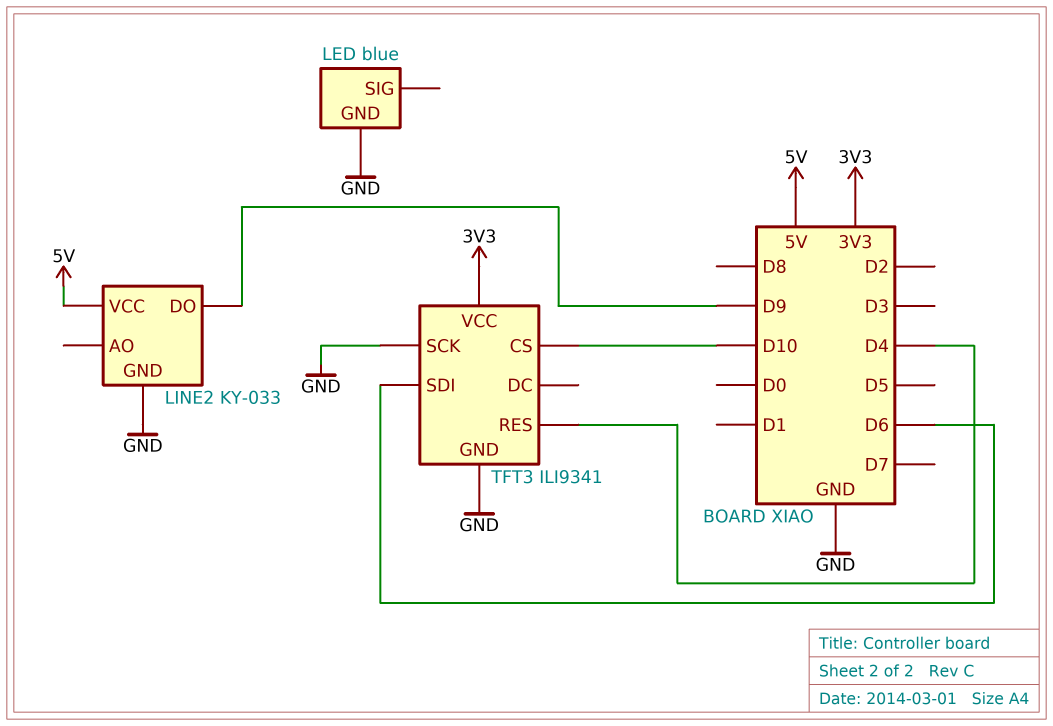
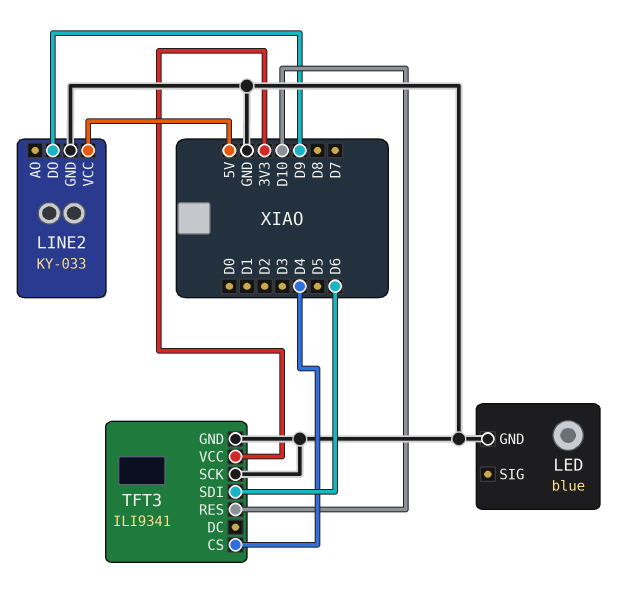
TFT3 pin CS: D10 -> D4
TFT3 pin RES: D4 -> D10

